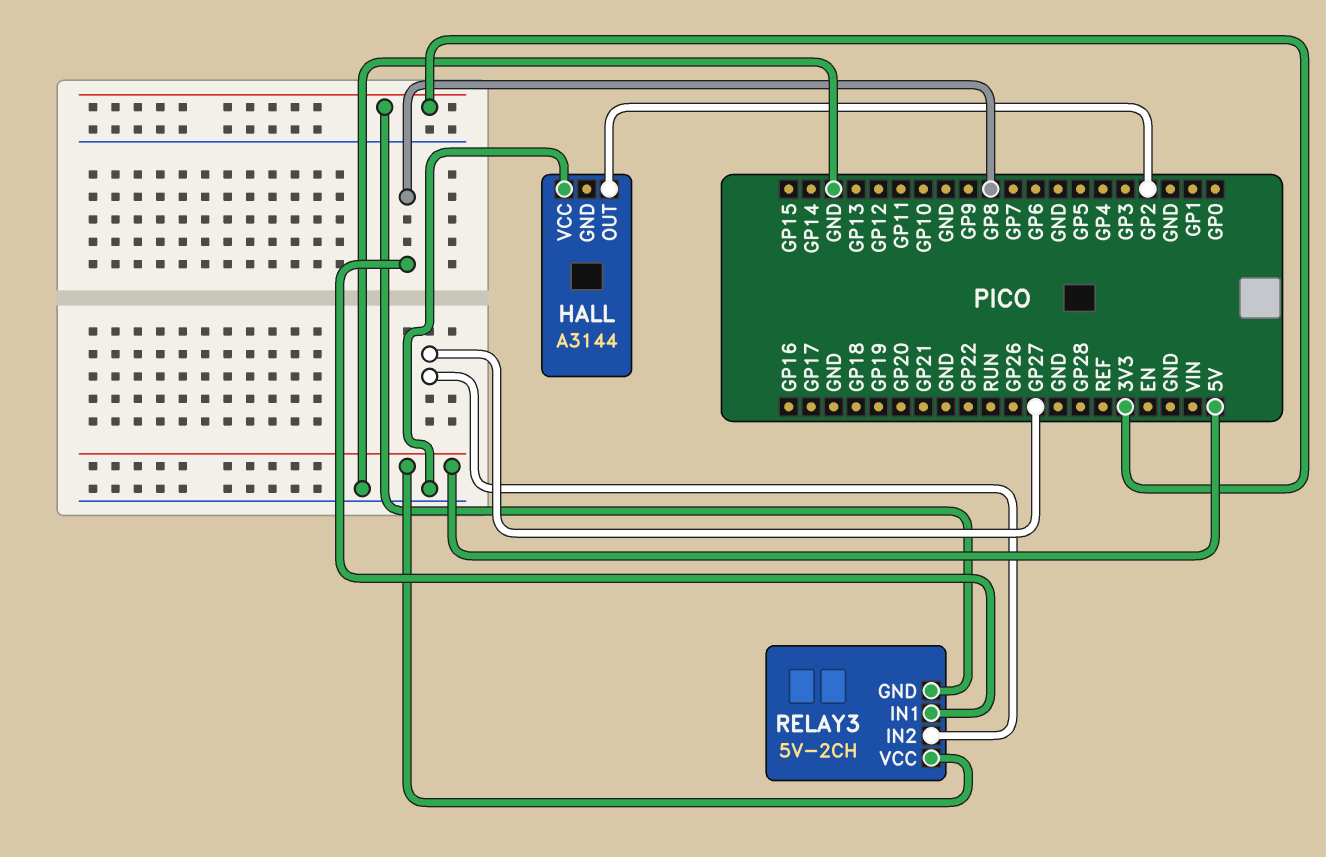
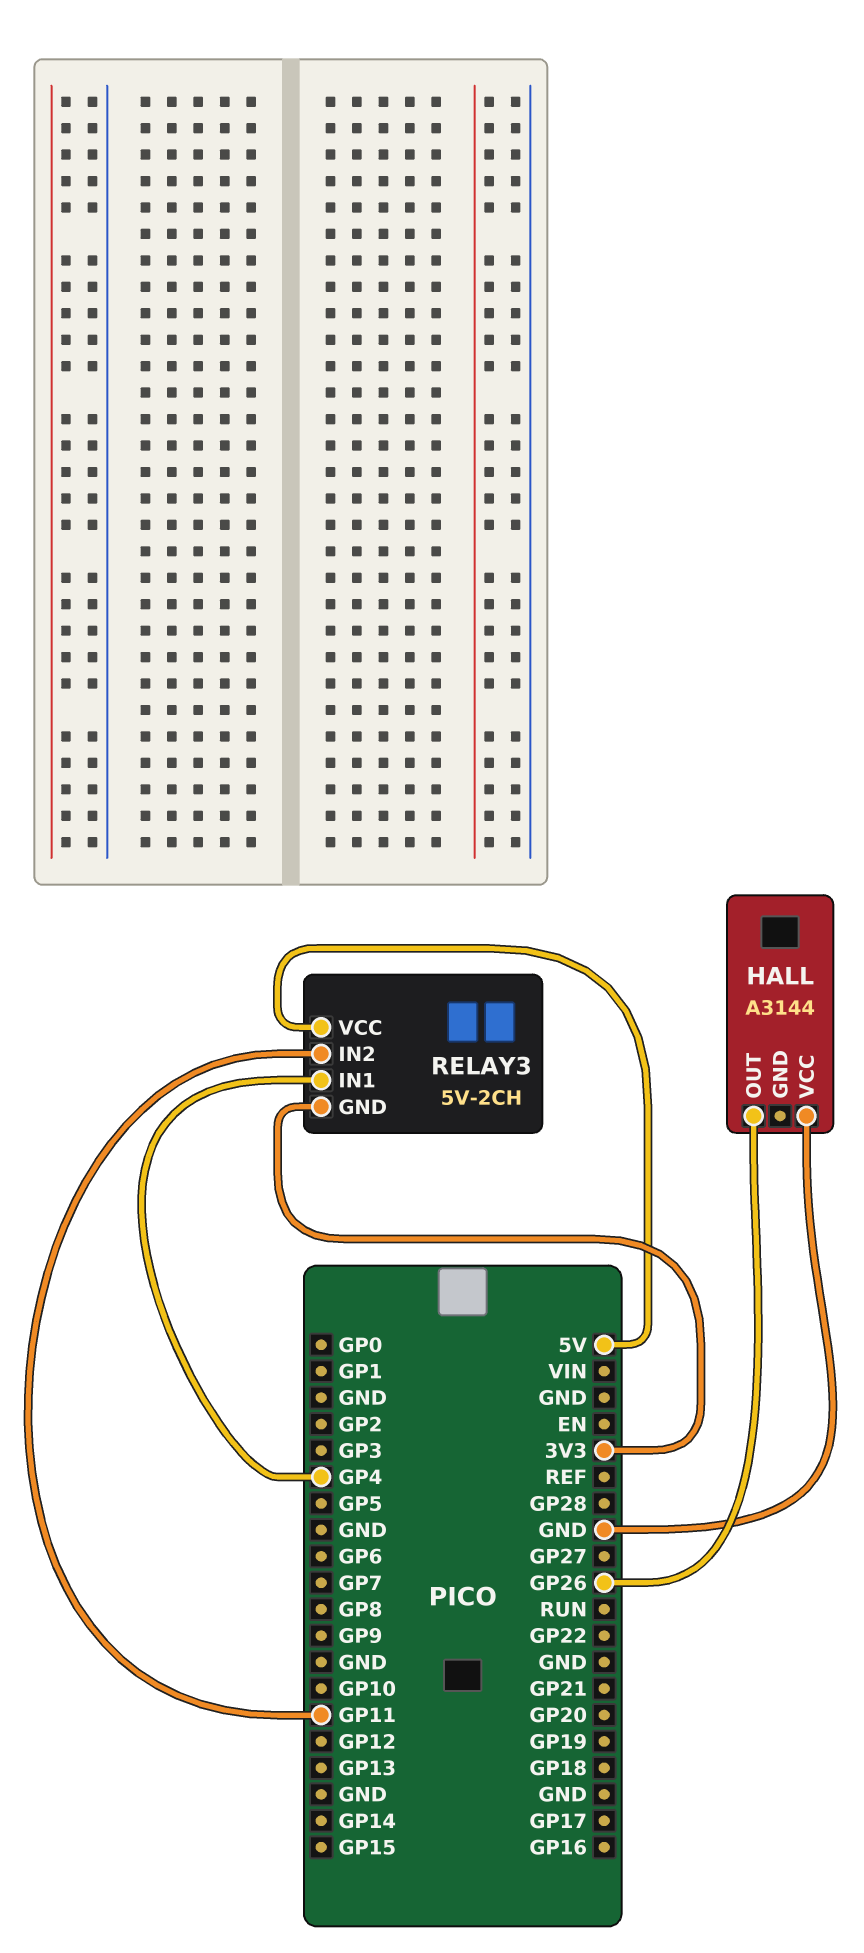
HALL pin OUT: GP2 -> GP26
RELAY3 pin IN1: GP8 -> GP4
RELAY3 pin IN2: GP27 -> GP11

